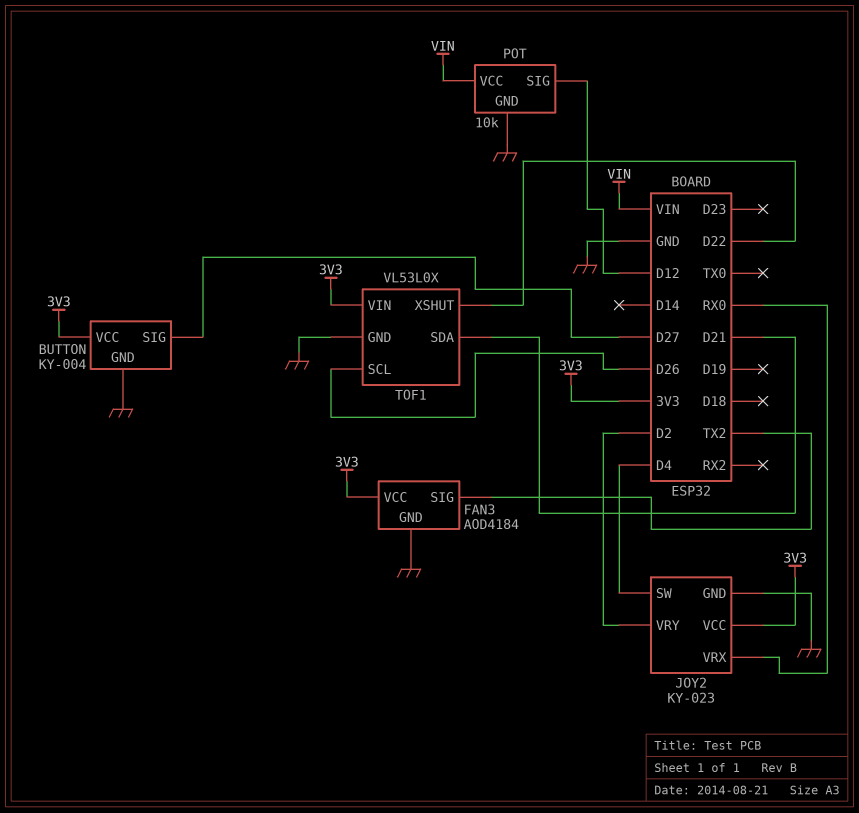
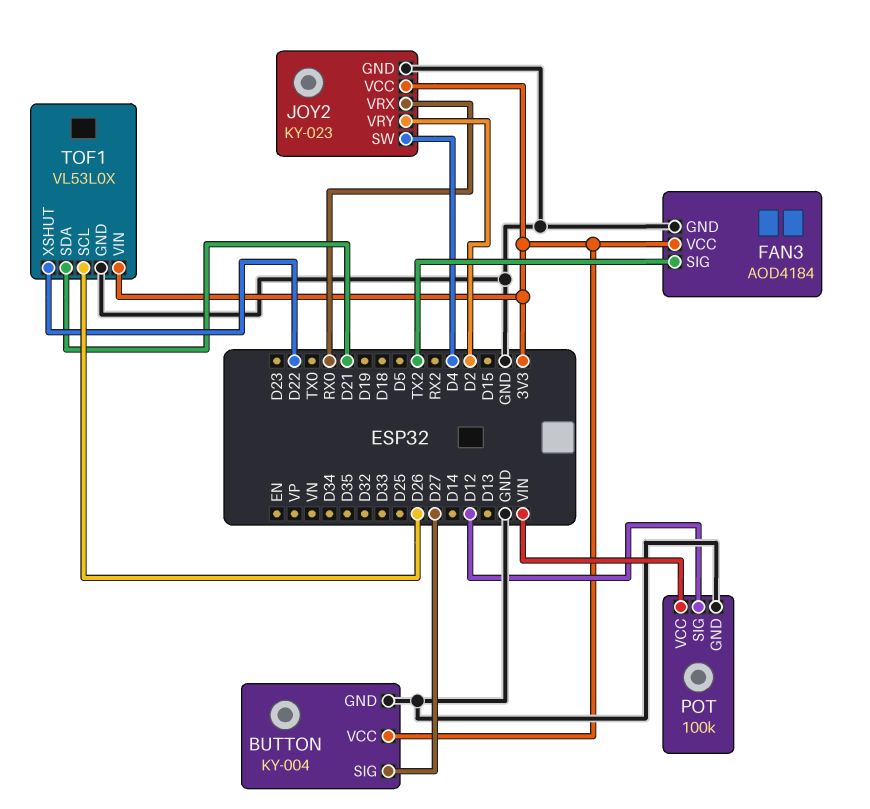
POT: 10k -> 100k

